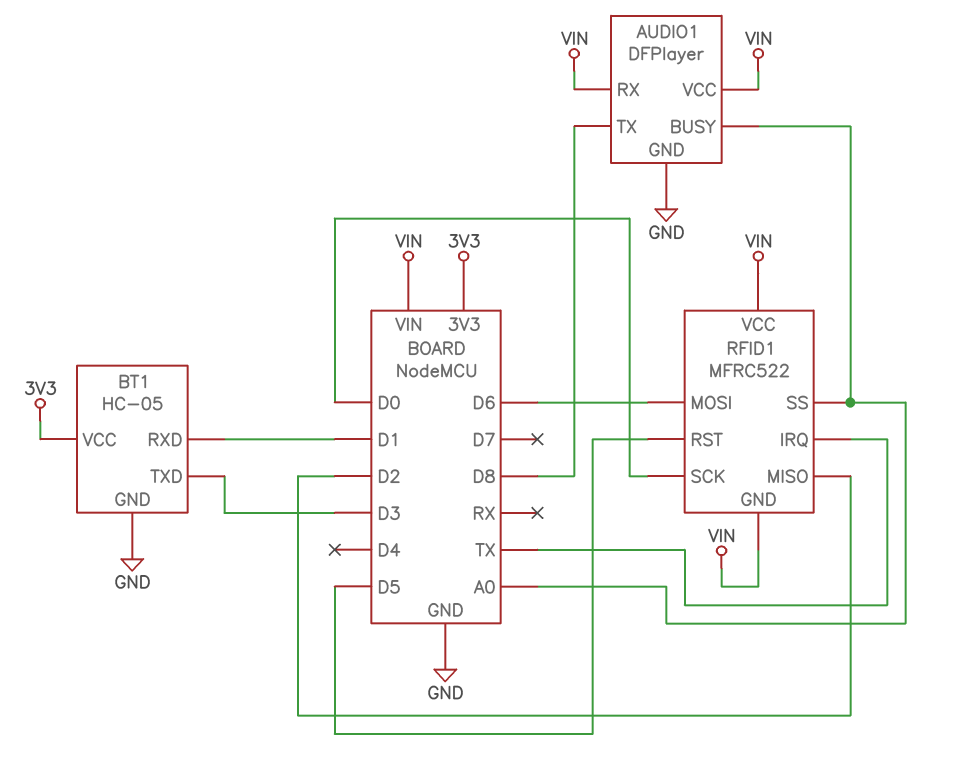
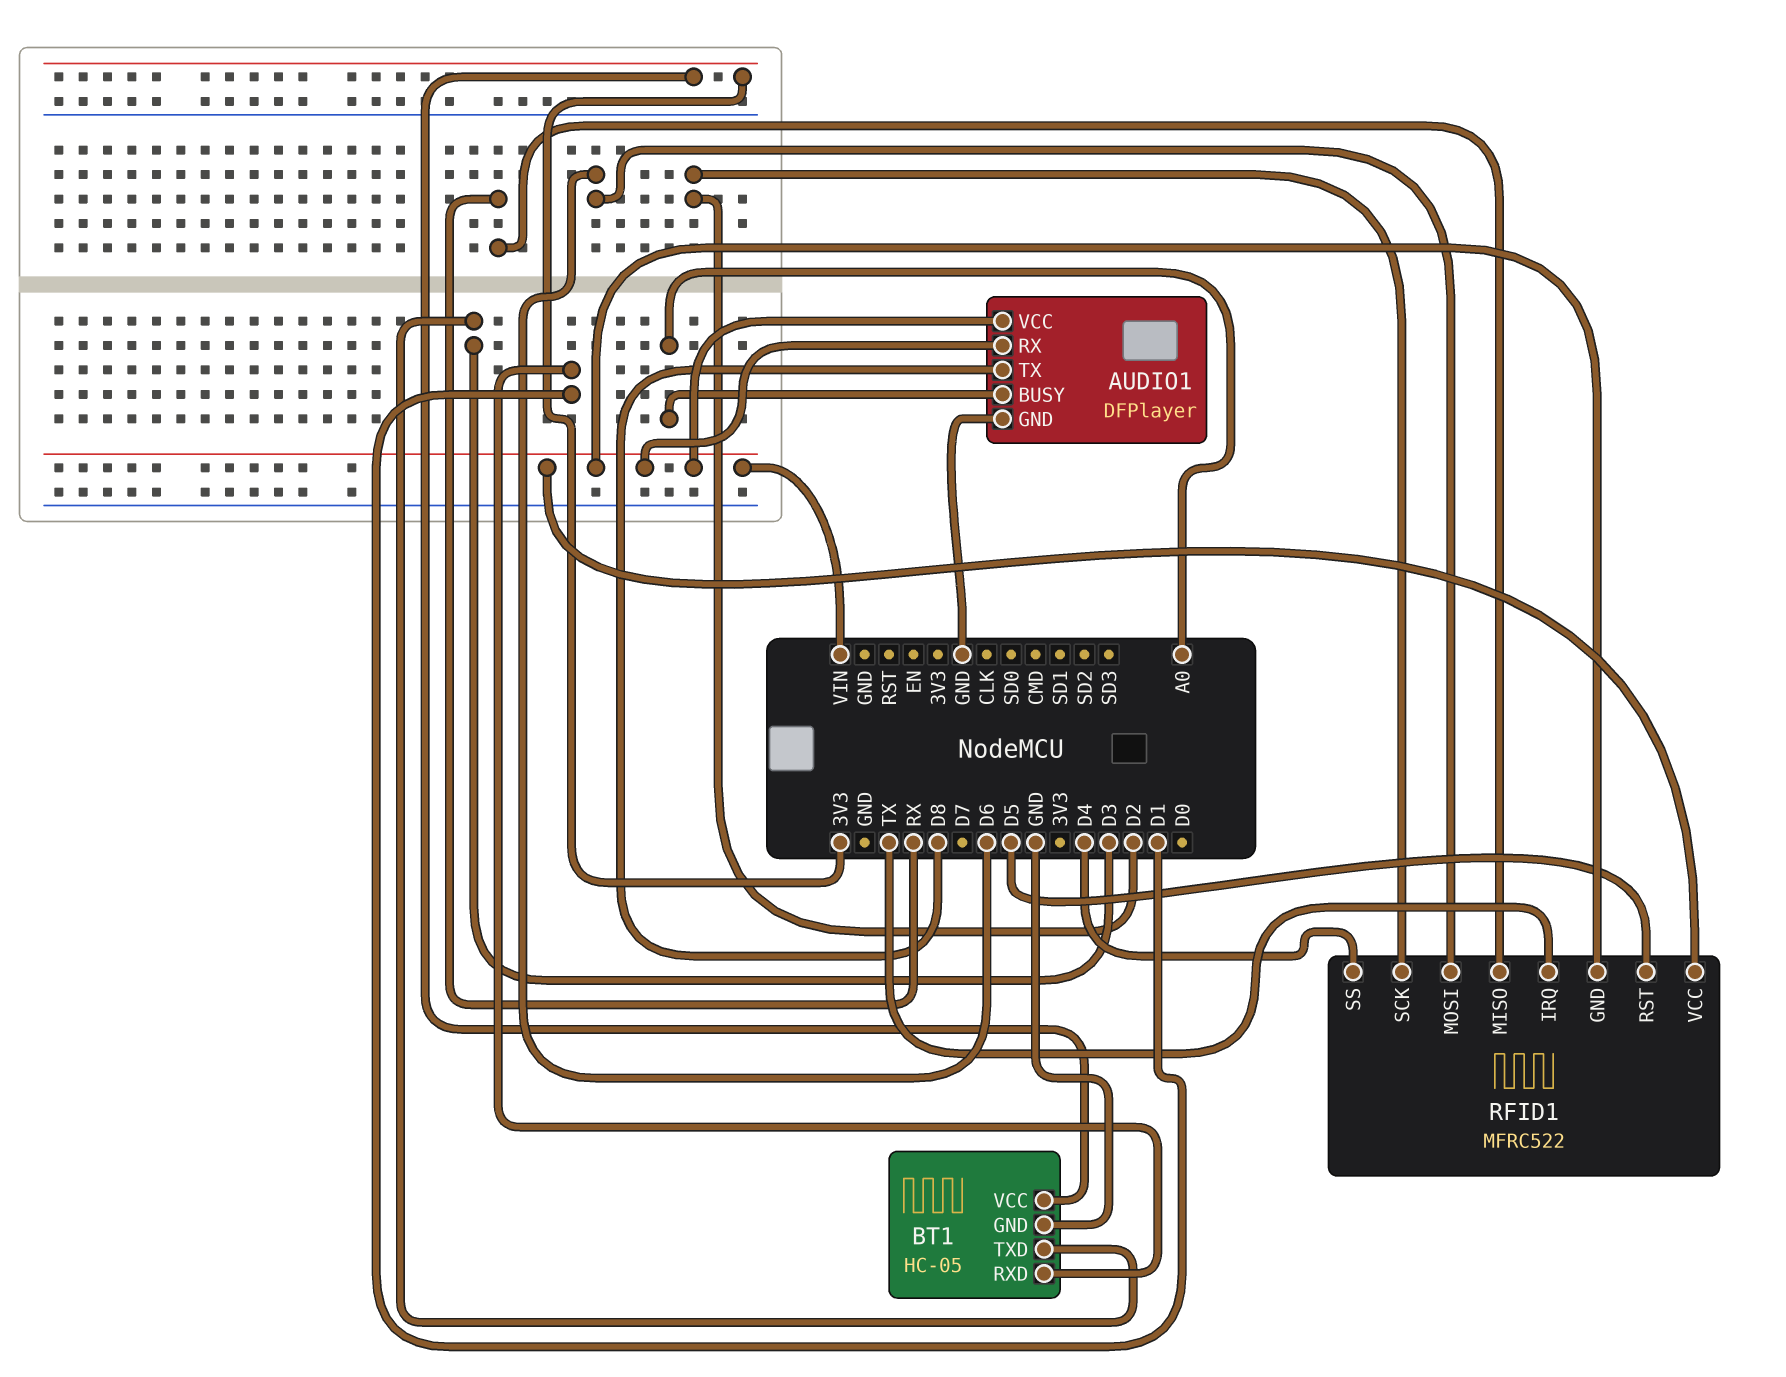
RFID1 pin MISO: D2 -> RX
RFID1 pin SCK: D0 -> D2
RFID1 pin SS: A0 -> D4

